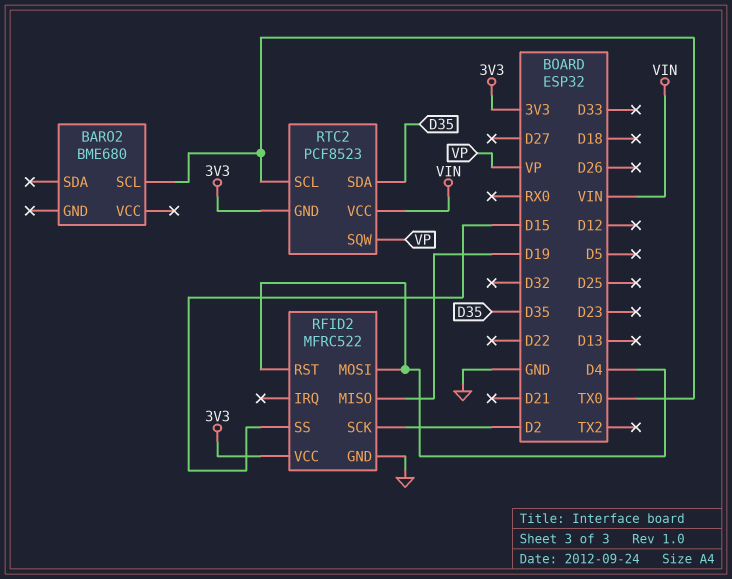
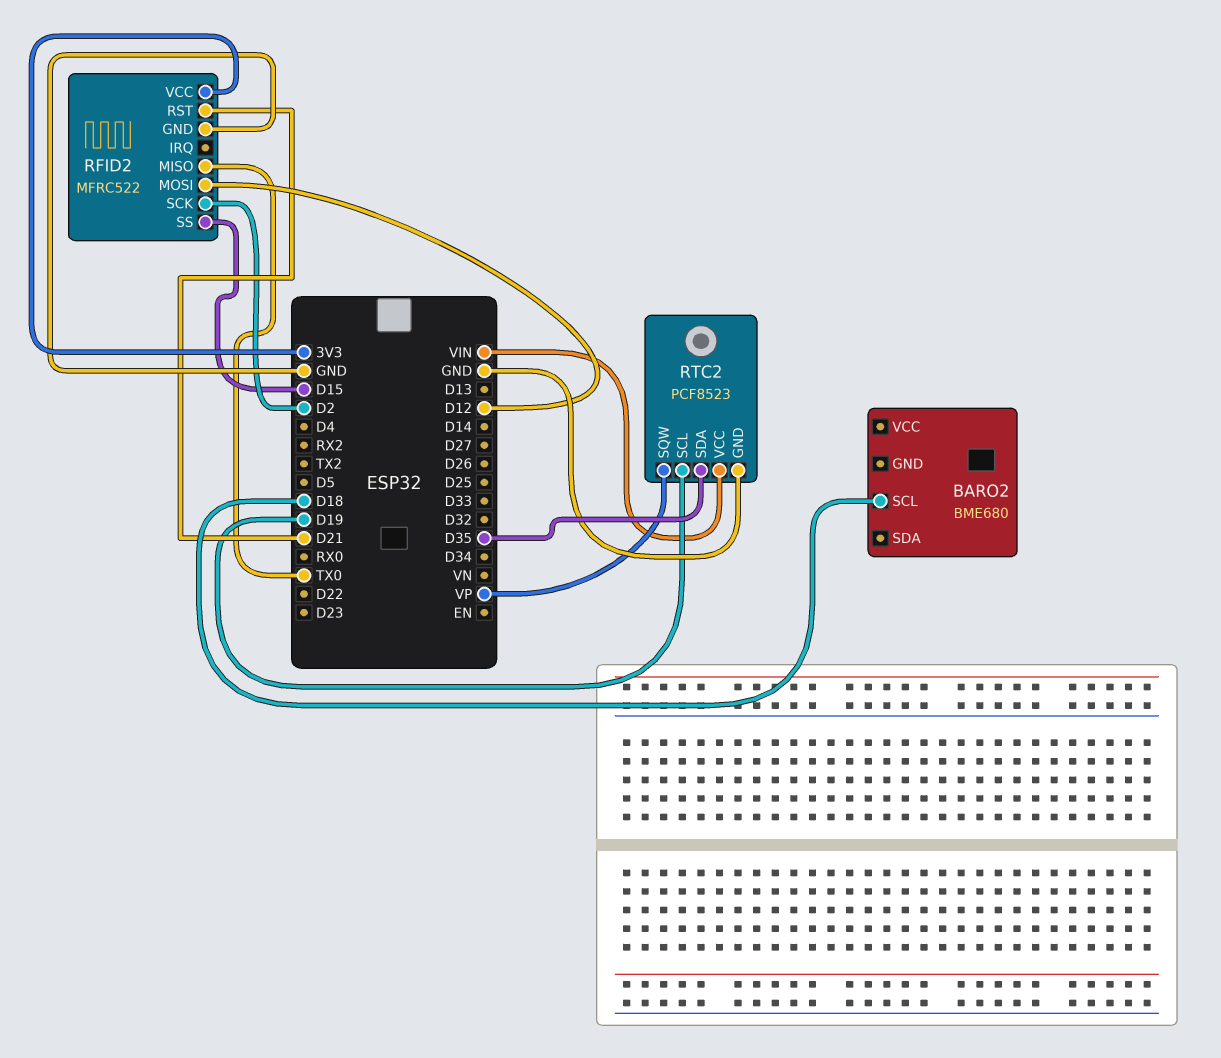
BARO2 pin SCL: TX0 -> D18
RFID2 pin MISO: D19 -> TX0
RFID2 pin MOSI: D4 -> D12
RFID2 pin RST: D4 -> D21
RTC2 pin GND: 3V3 -> GND
RTC2 pin SCL: TX0 -> D19

